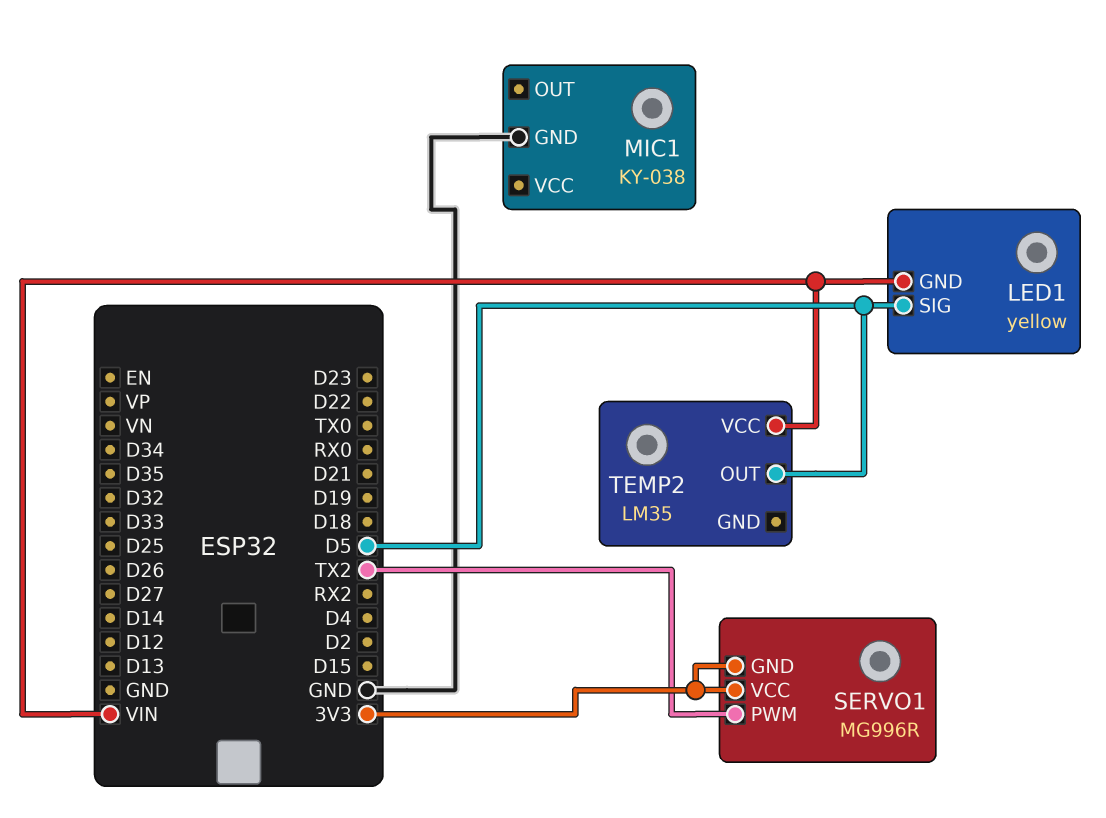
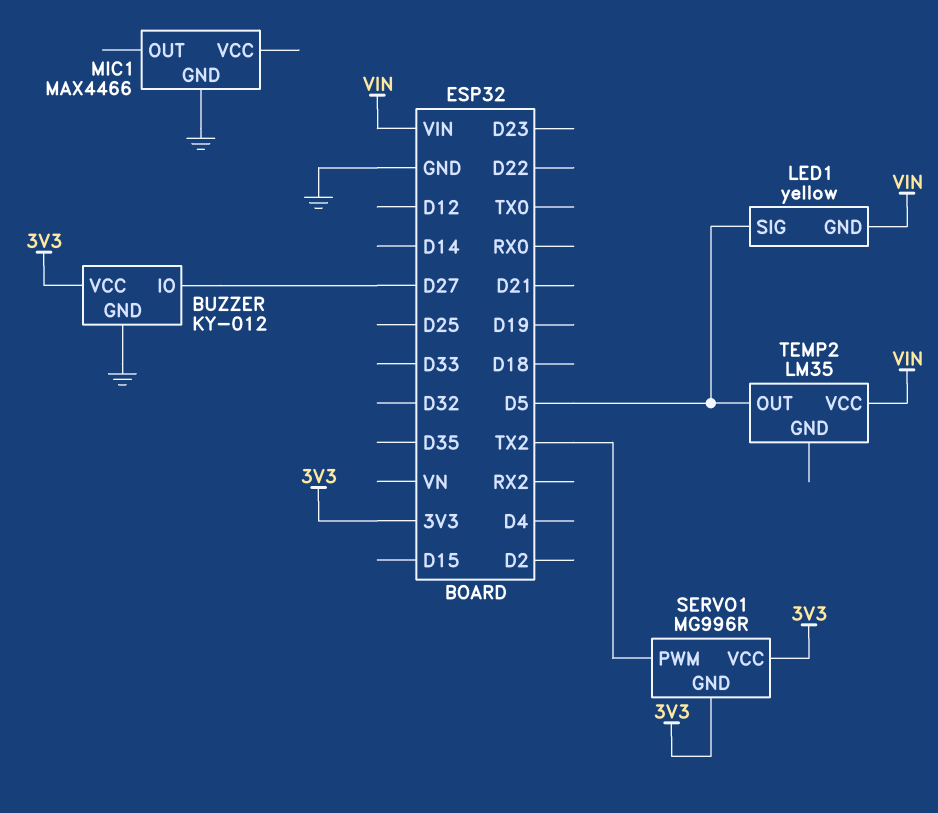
BUZZER: none -> KY-012
BUZZER pin GND: none -> GND
BUZZER pin IO: none -> D27
BUZZER pin VCC: none -> 3V3
MIC1: KY-038 -> MAX4466

